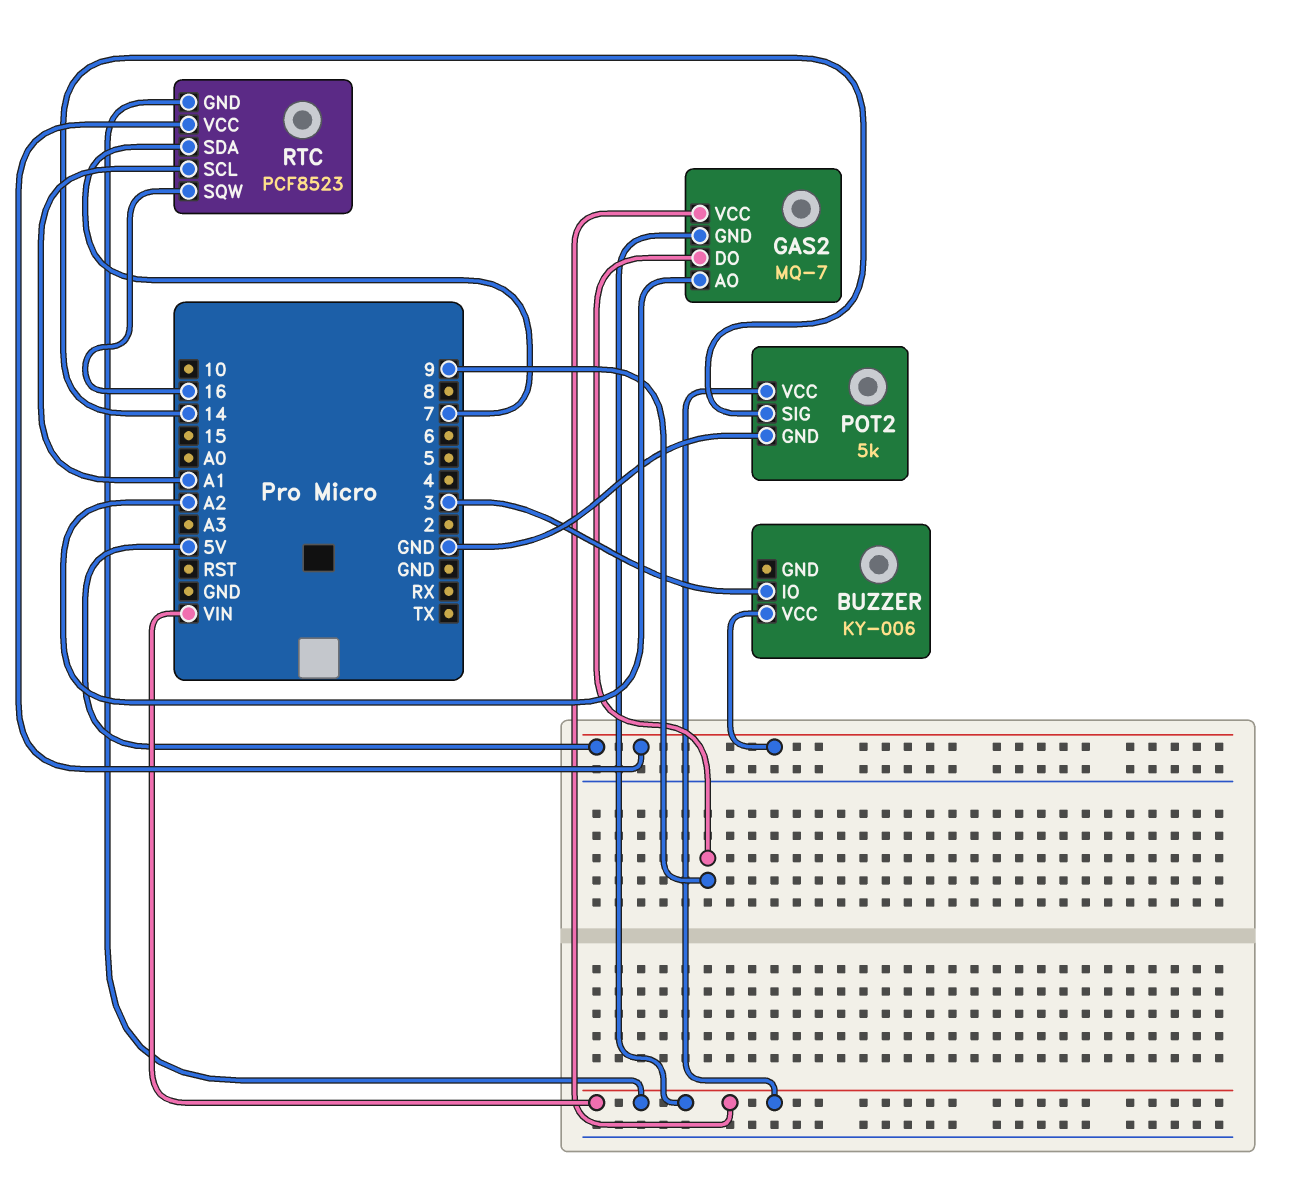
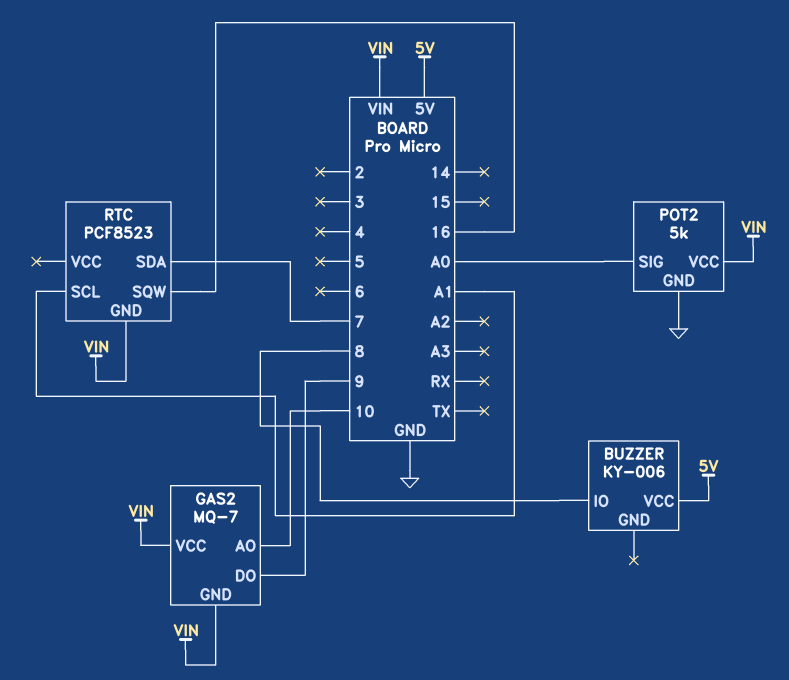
BUZZER pin IO: 3 -> 8
GAS2 pin AO: A2 -> 10
POT2 pin SIG: 14 -> A0
RTC pin VCC: 5V -> none

